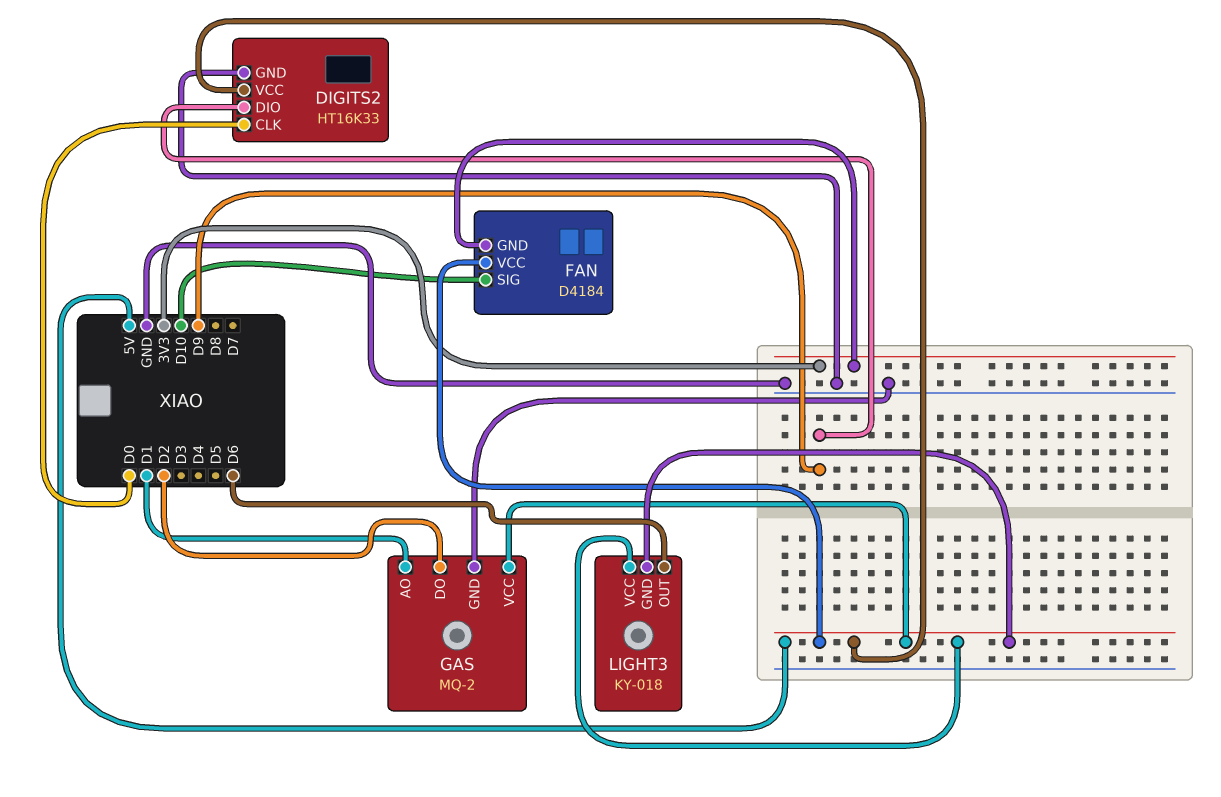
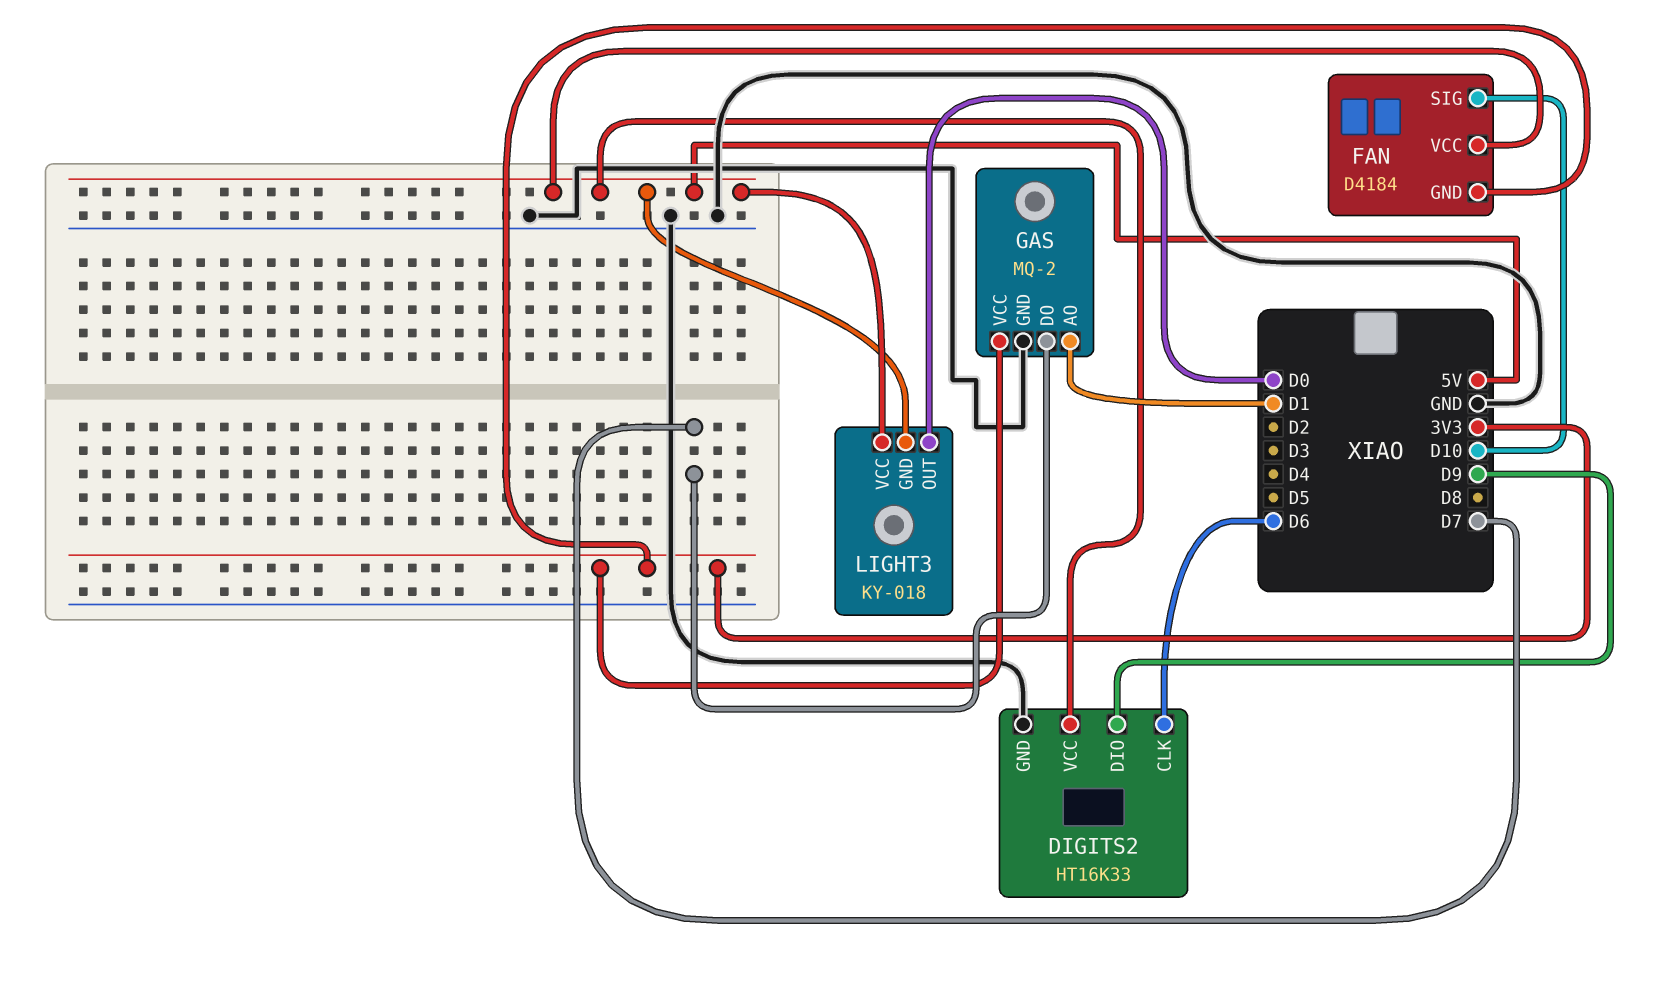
DIGITS2 pin CLK: D0 -> D6
GAS pin DO: D2 -> D7
GAS pin VCC: 5V -> 3V3
LIGHT3 pin OUT: D6 -> D0

